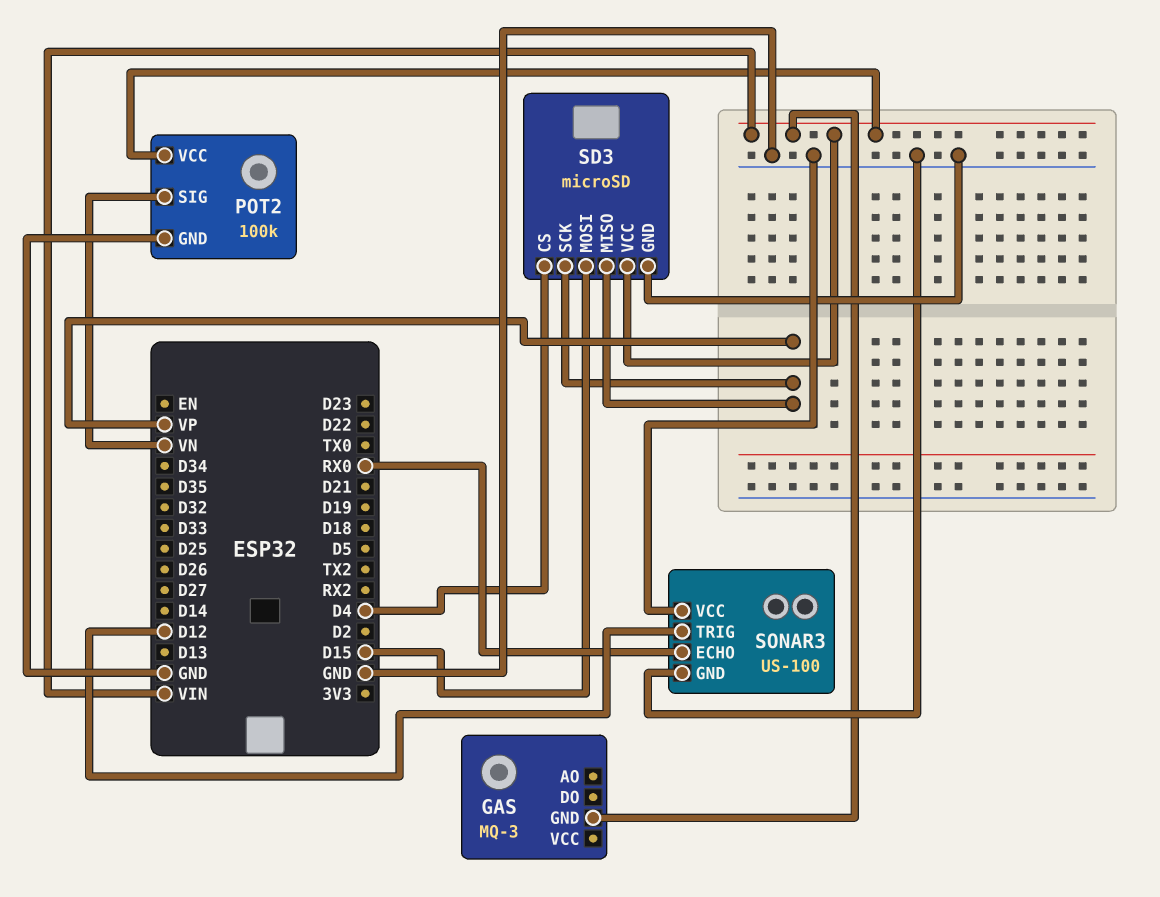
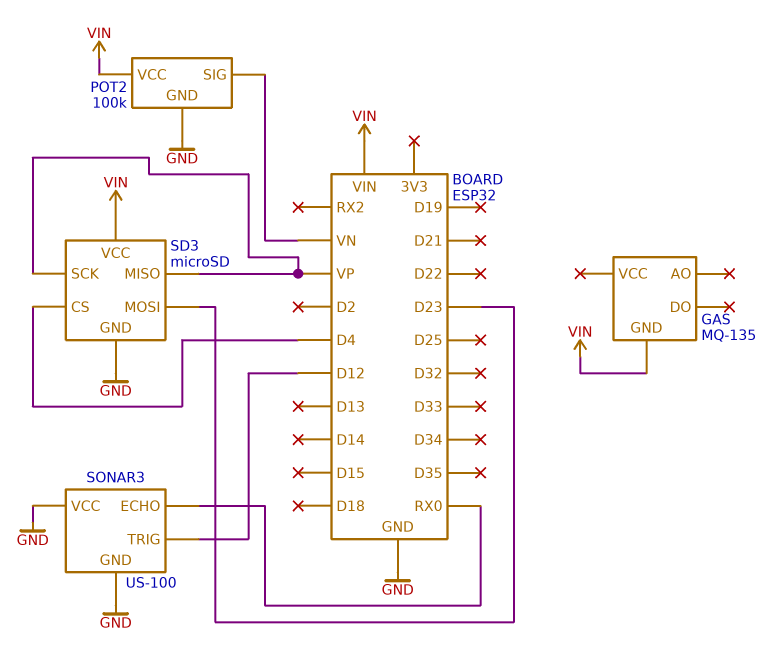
GAS: MQ-3 -> MQ-135
SD3 pin MOSI: D15 -> D23

